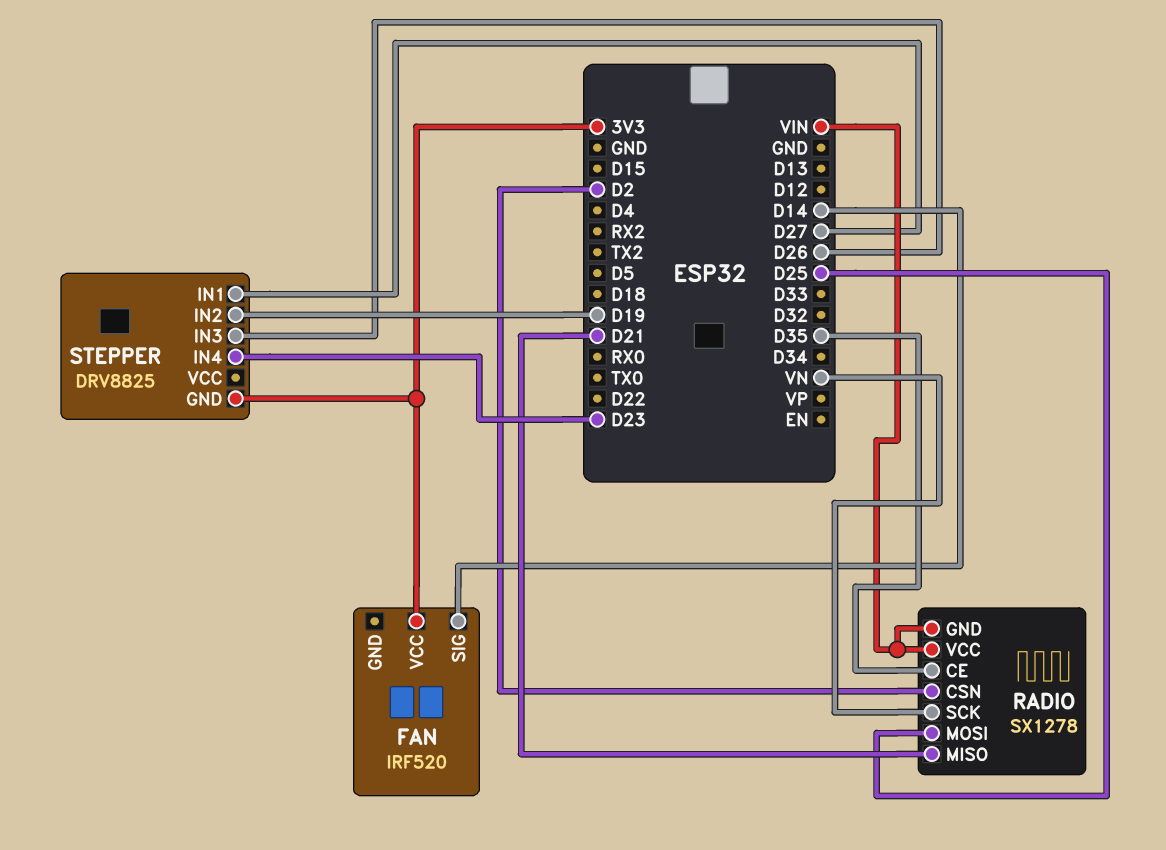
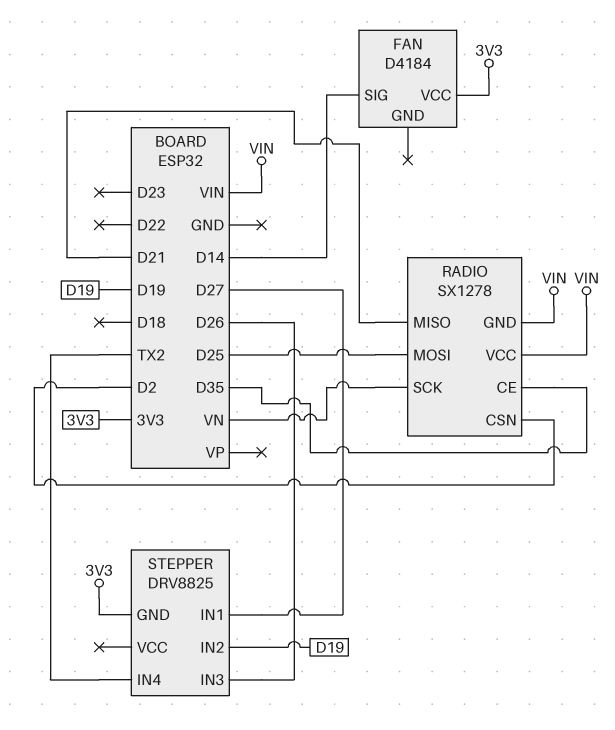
FAN: IRF520 -> D4184
STEPPER pin IN4: D23 -> TX2

